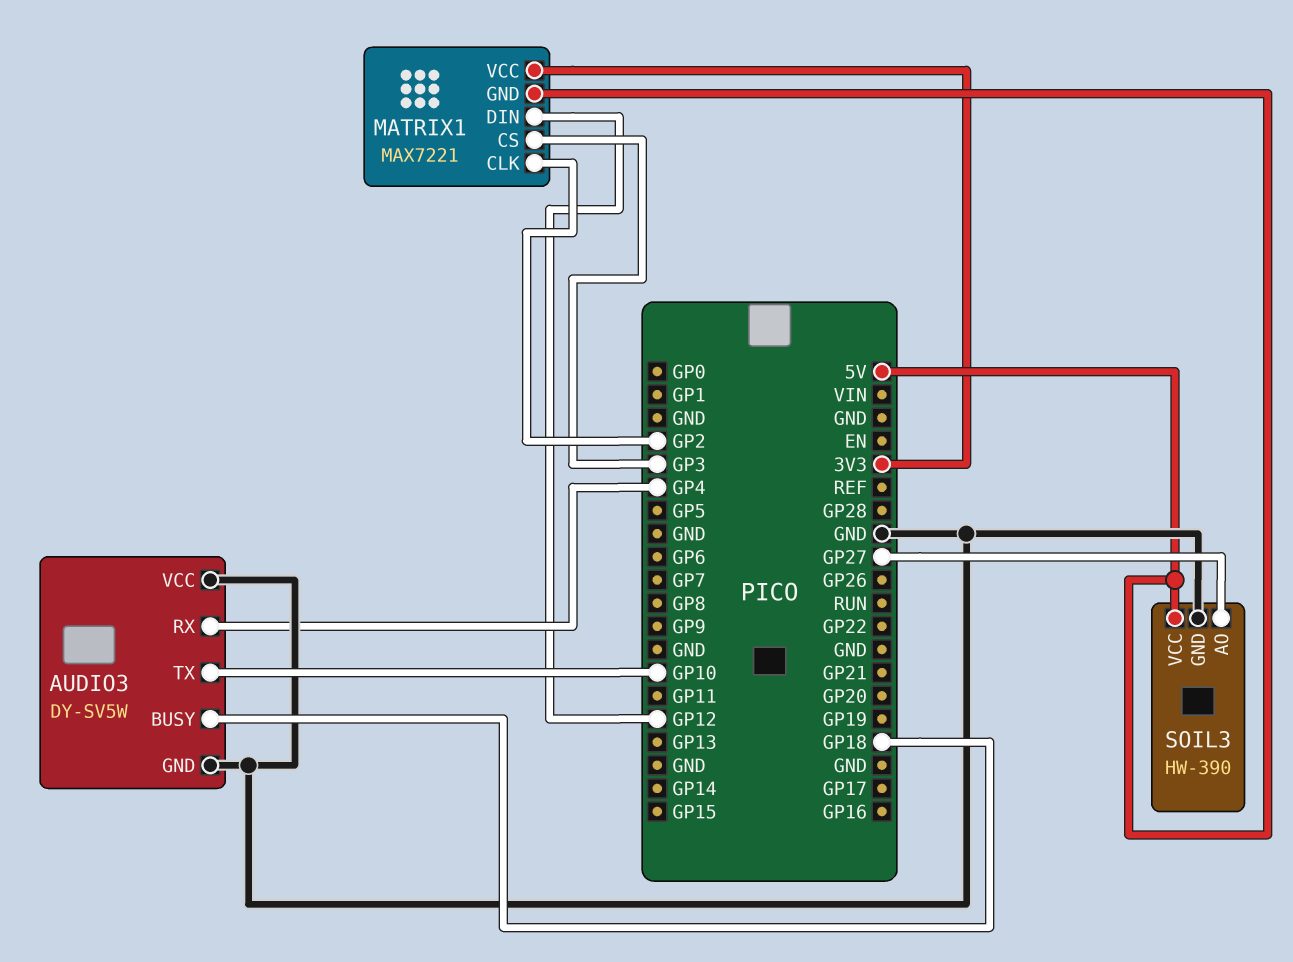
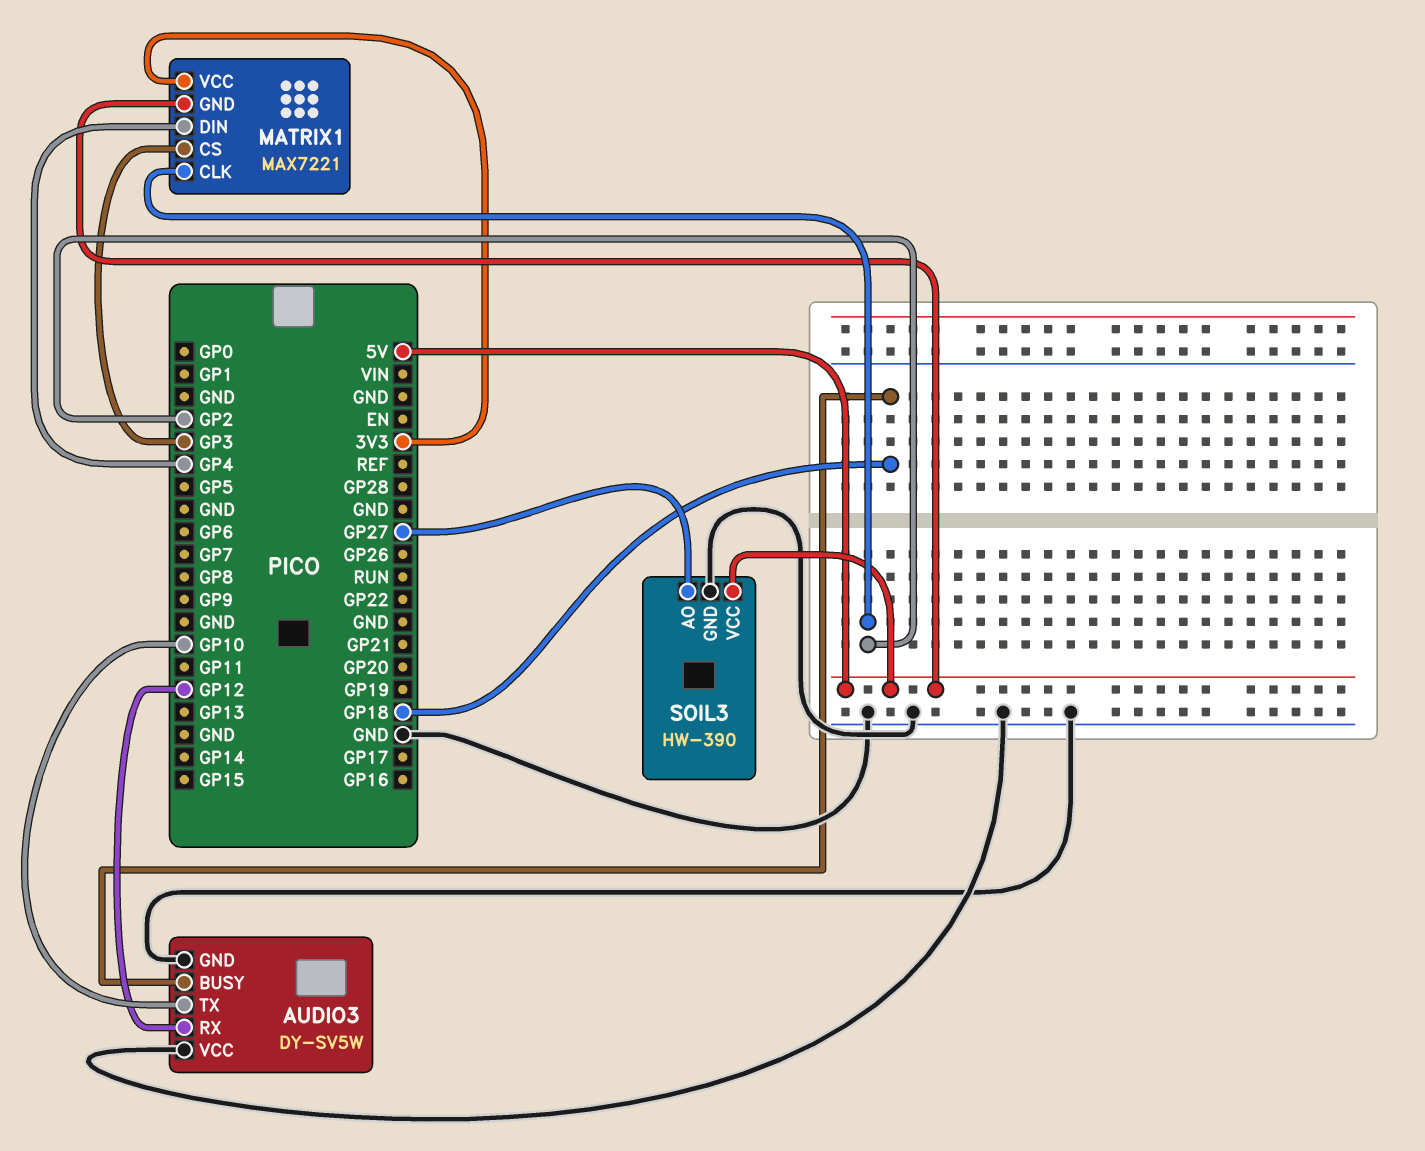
AUDIO3 pin RX: GP4 -> GP12
MATRIX1 pin DIN: GP12 -> GP4

